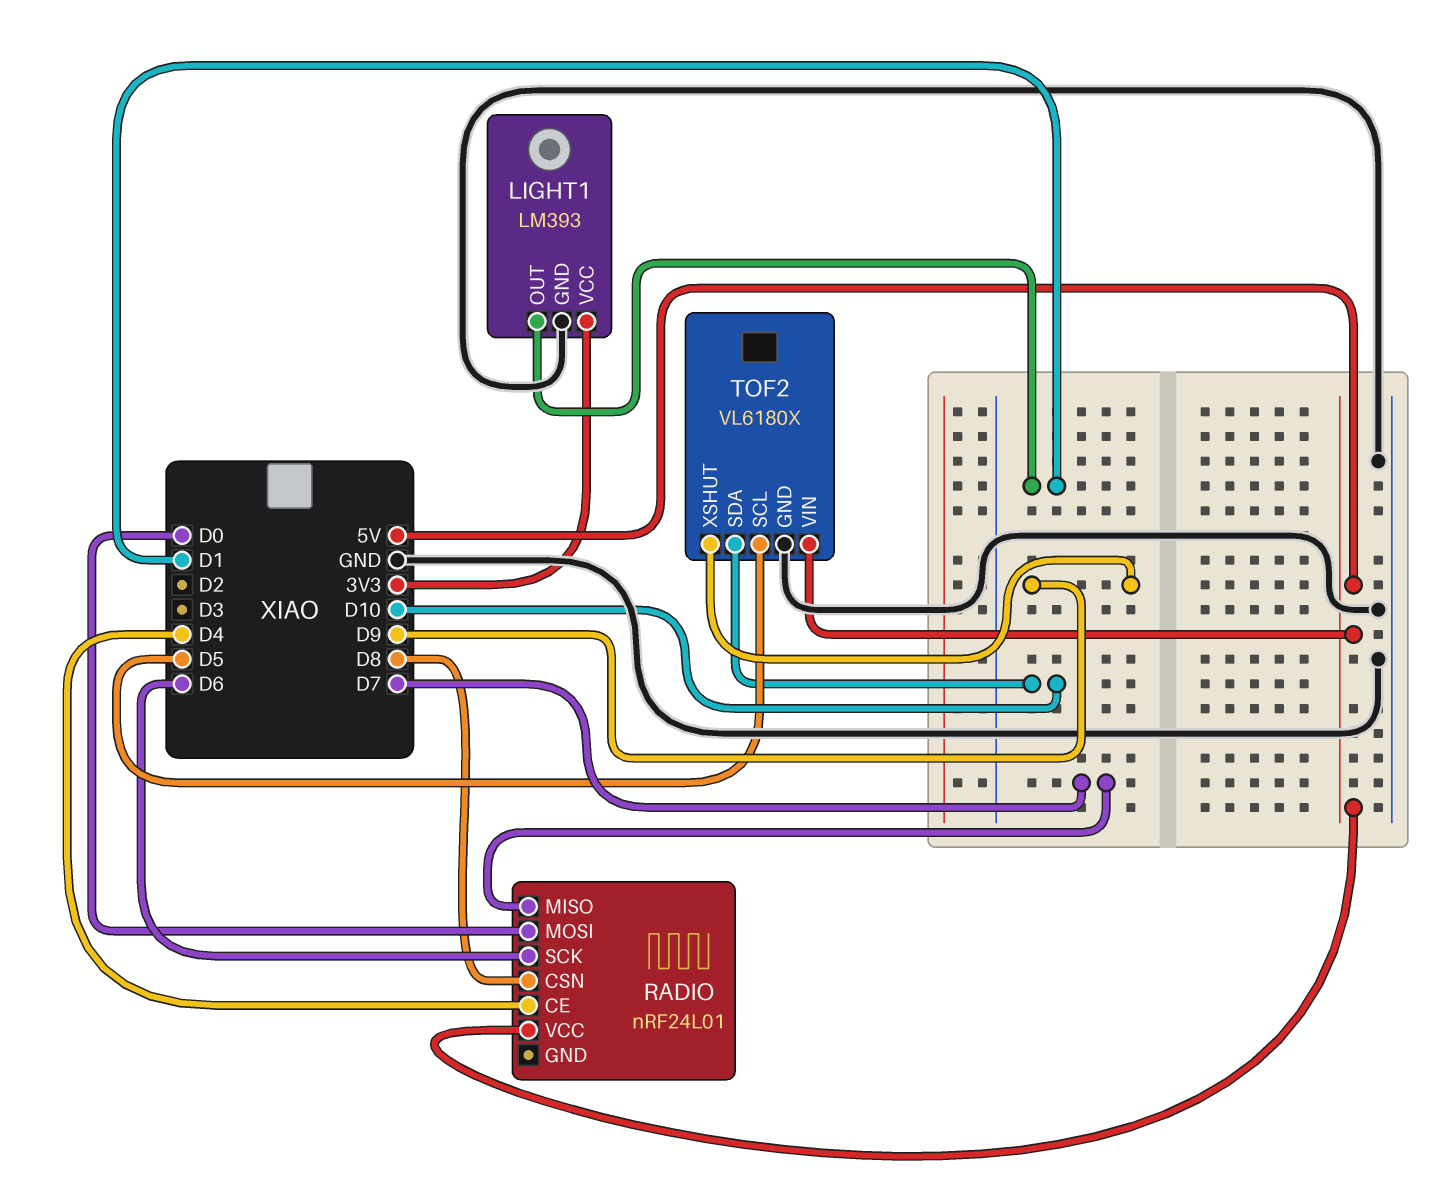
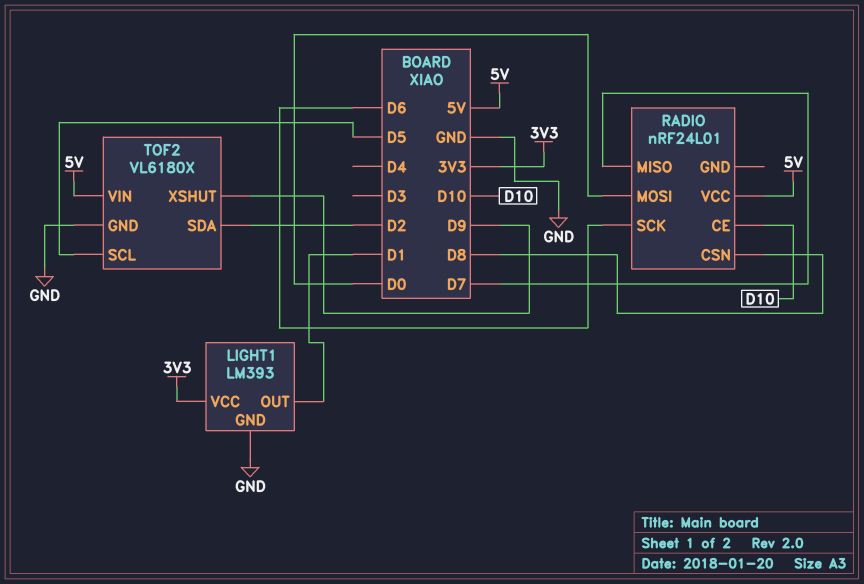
RADIO pin CE: D4 -> D10
TOF2 pin SDA: D10 -> D2

